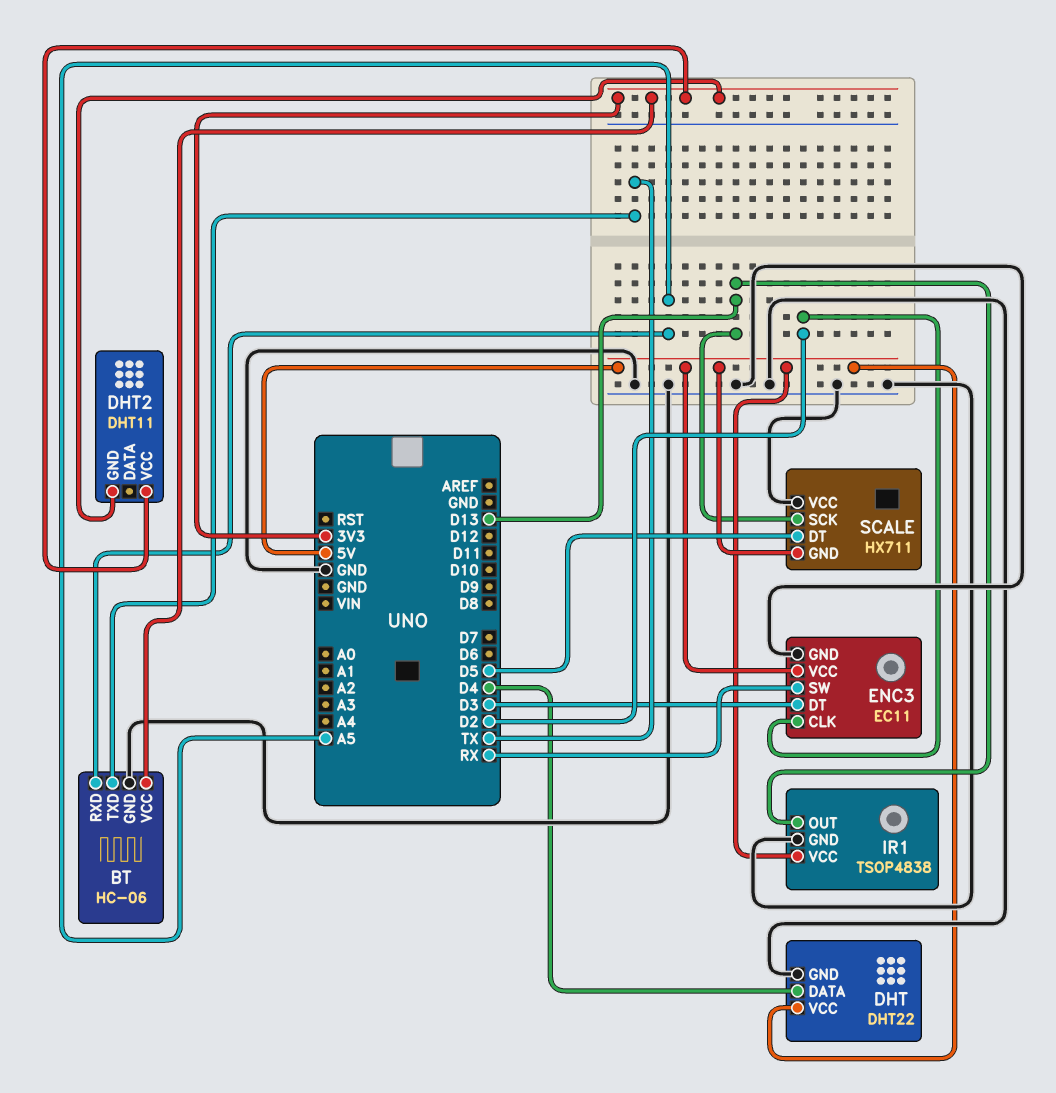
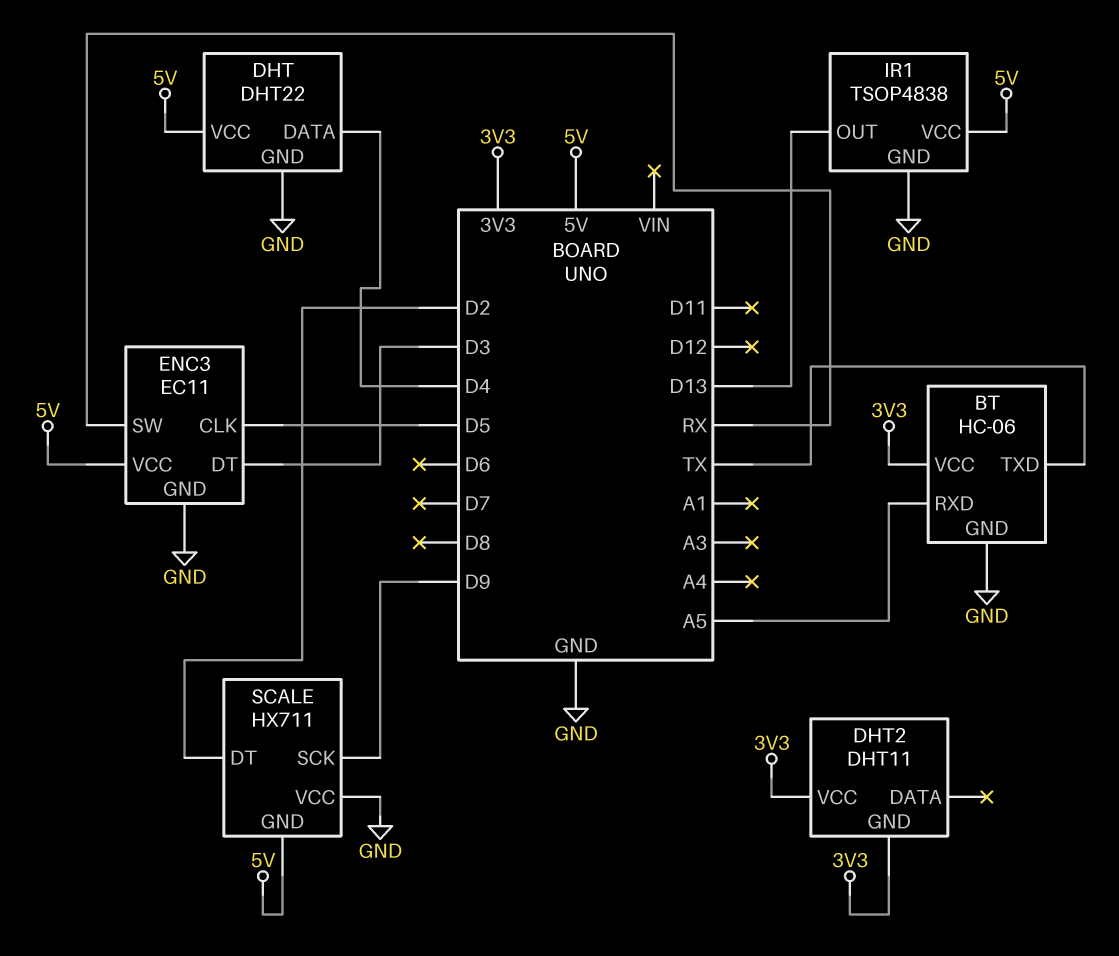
ENC3 pin CLK: D2 -> D5
SCALE pin DT: D5 -> D2
SCALE pin SCK: D13 -> D9

